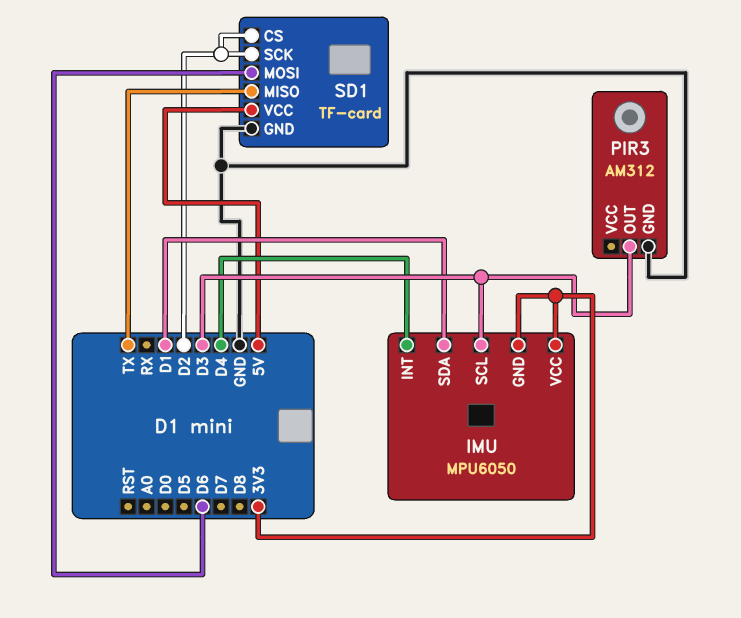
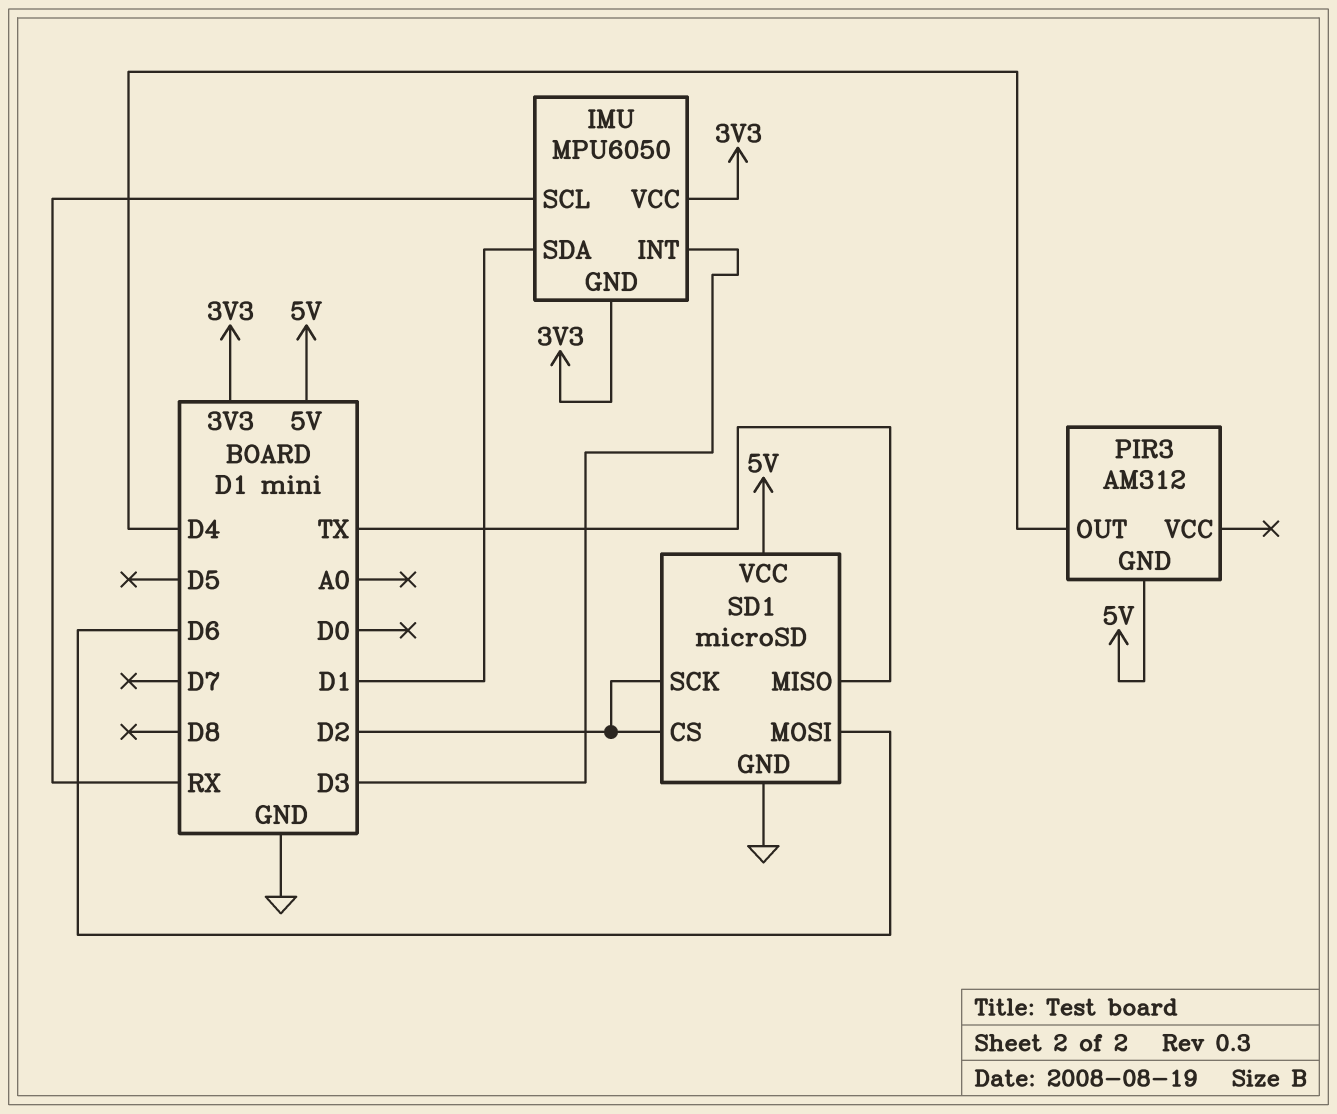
IMU pin INT: D4 -> D3
IMU pin SCL: D3 -> RX
PIR3 pin GND: GND -> 5V
PIR3 pin OUT: D3 -> D4
SD1: TF-card -> microSD

